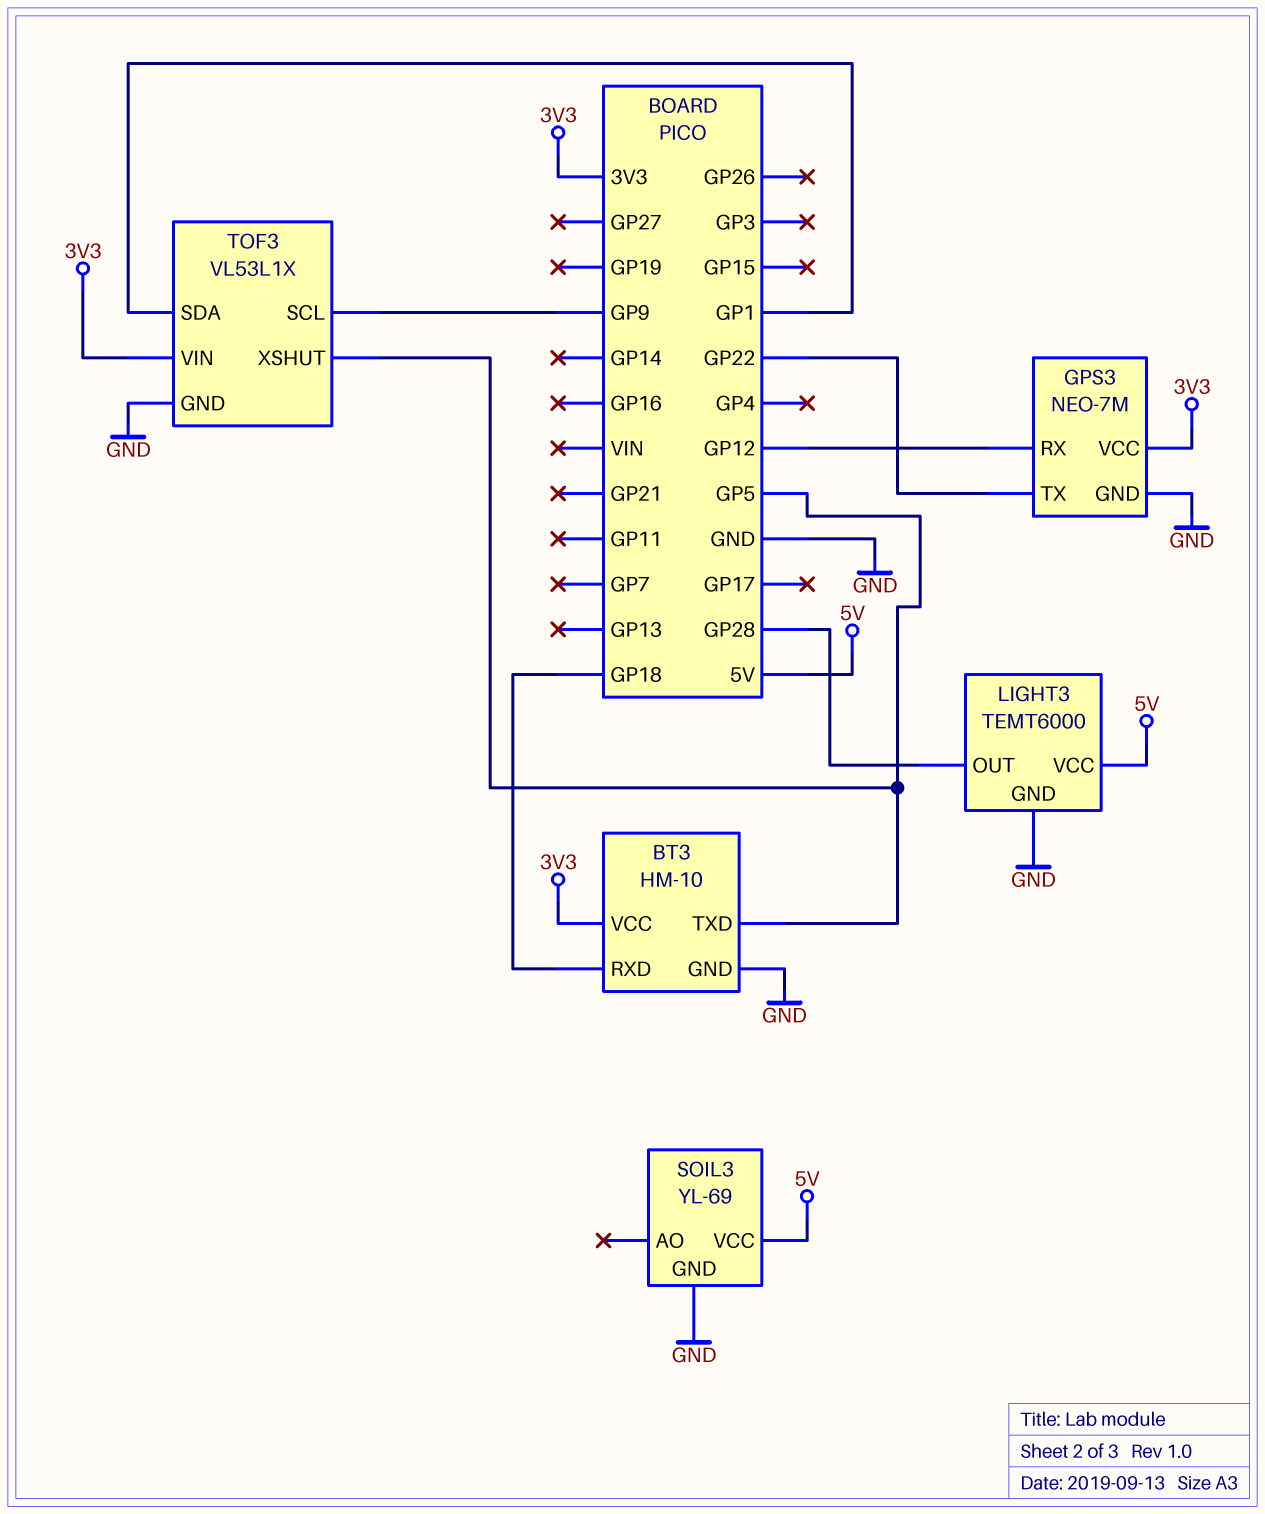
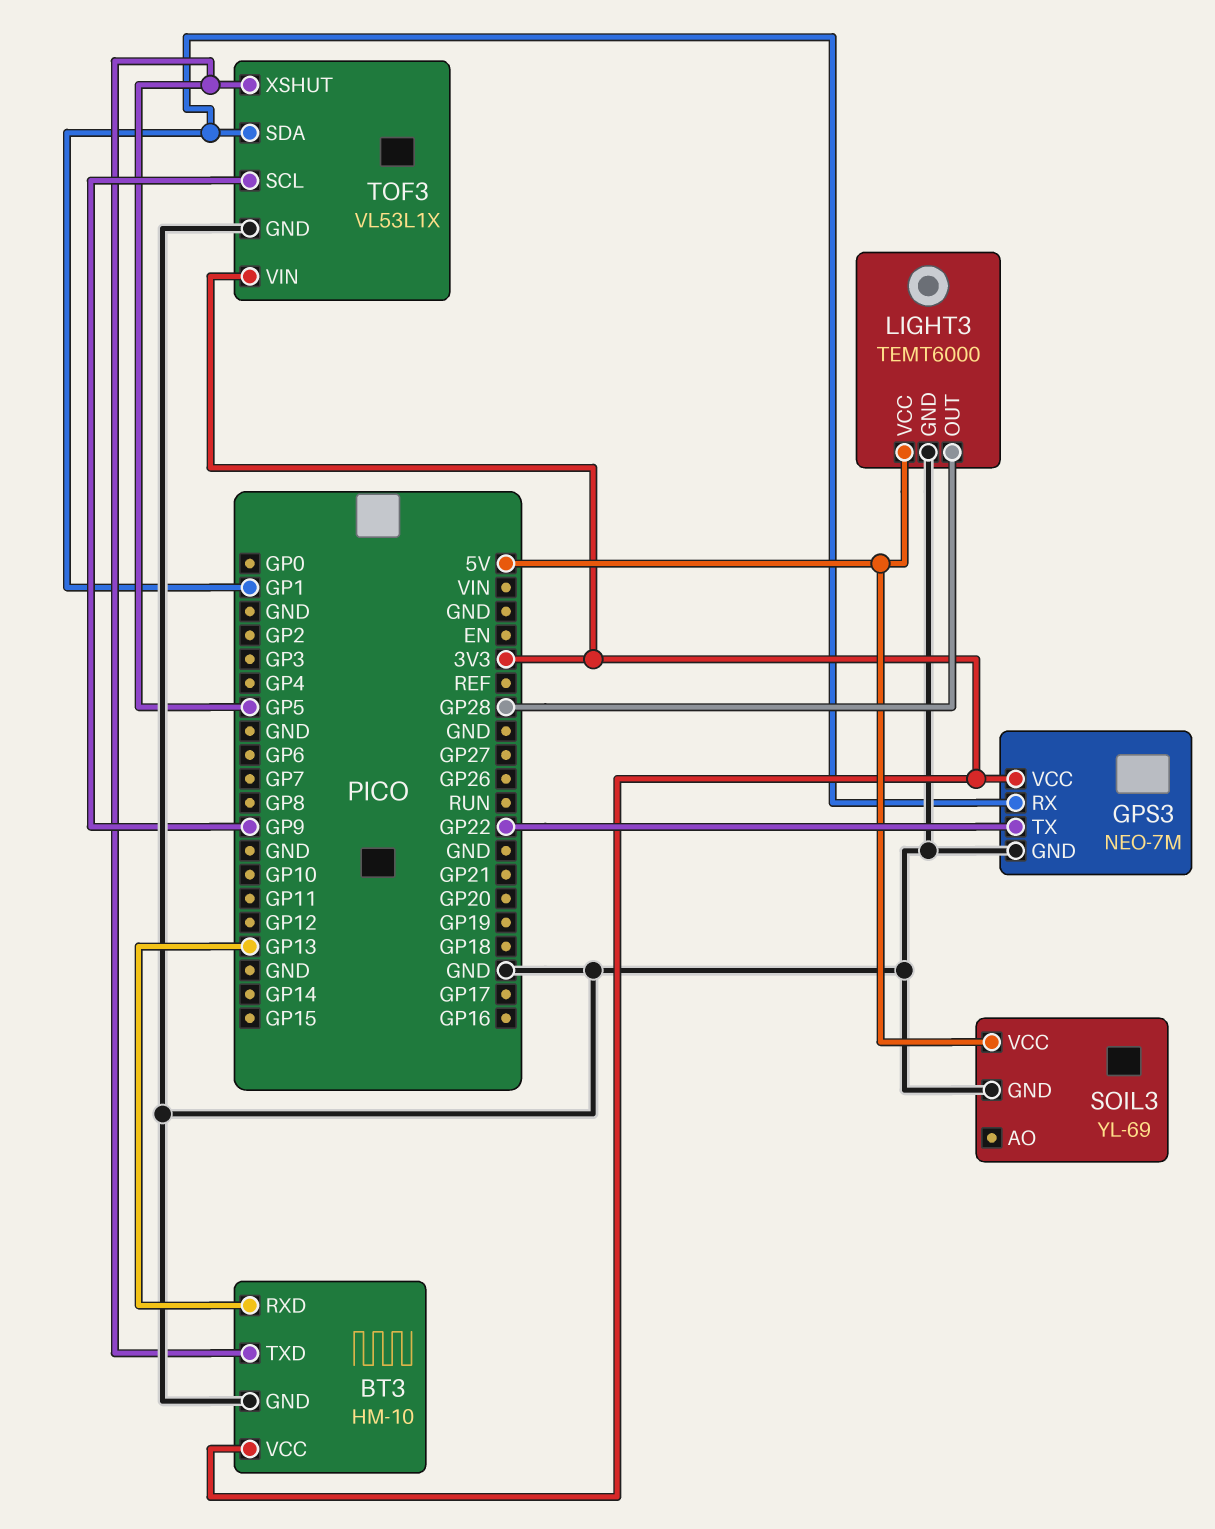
BT3 pin RXD: GP18 -> GP13
GPS3 pin RX: GP12 -> GP1

